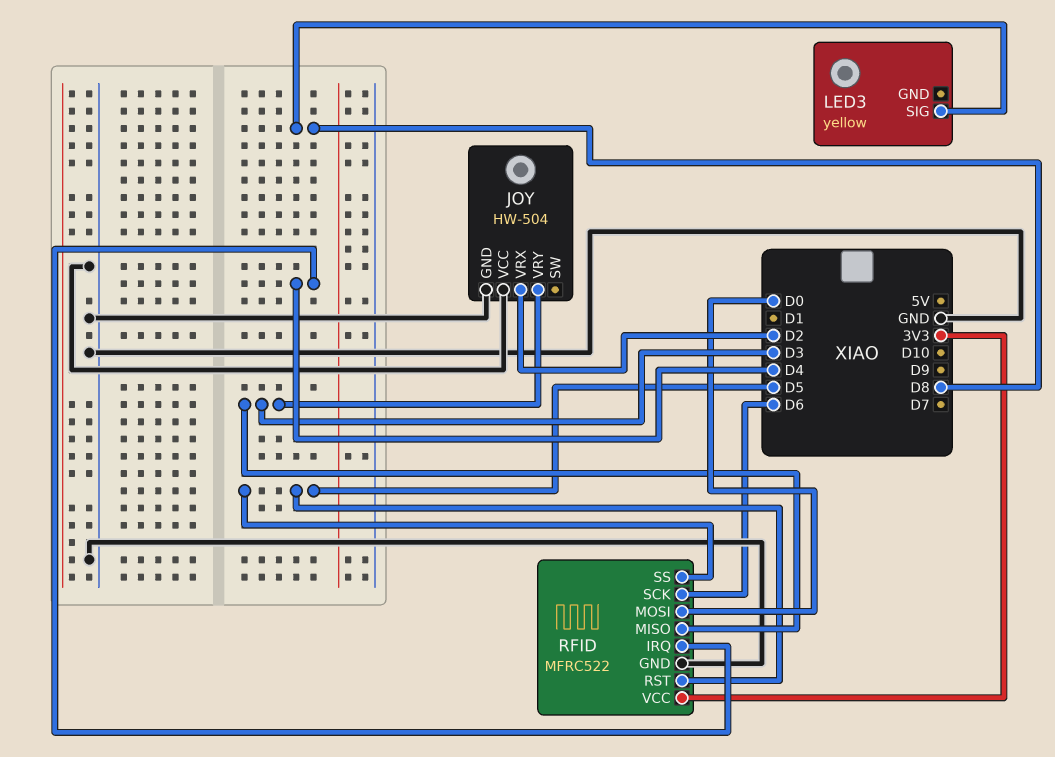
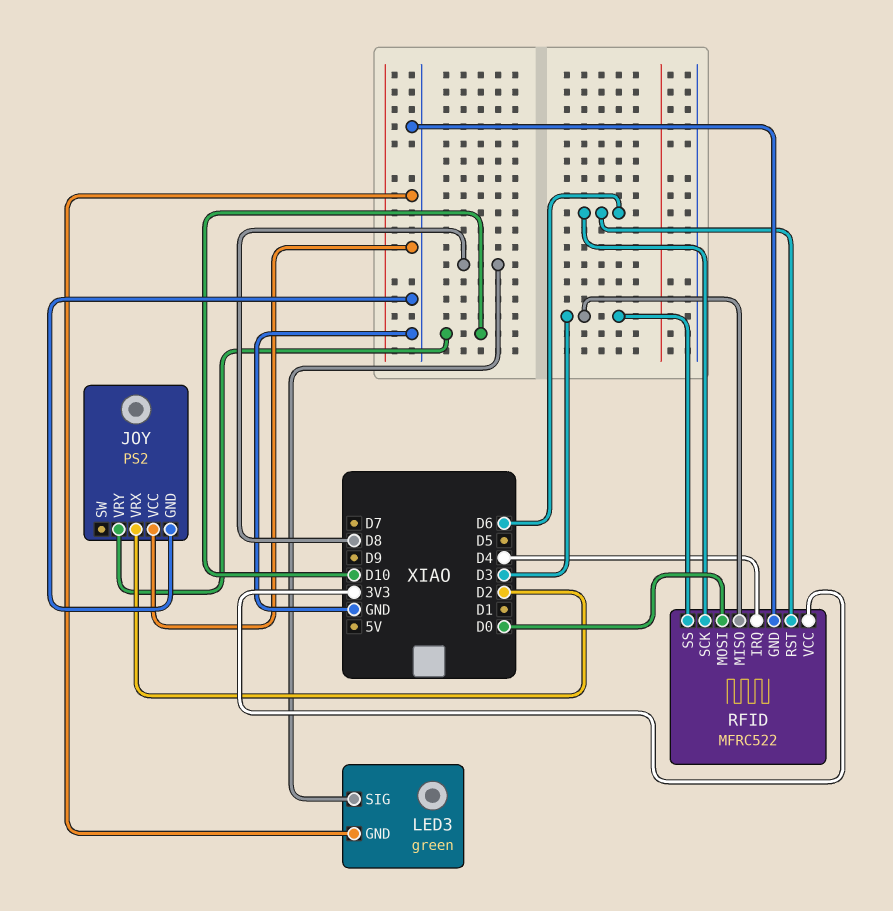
JOY: HW-504 -> PS2
JOY pin VRY: D3 -> D10
LED3: yellow -> green
LED3 pin GND: none -> GND
RFID pin RST: D5 -> D6
RFID pin SS: D5 -> D3

